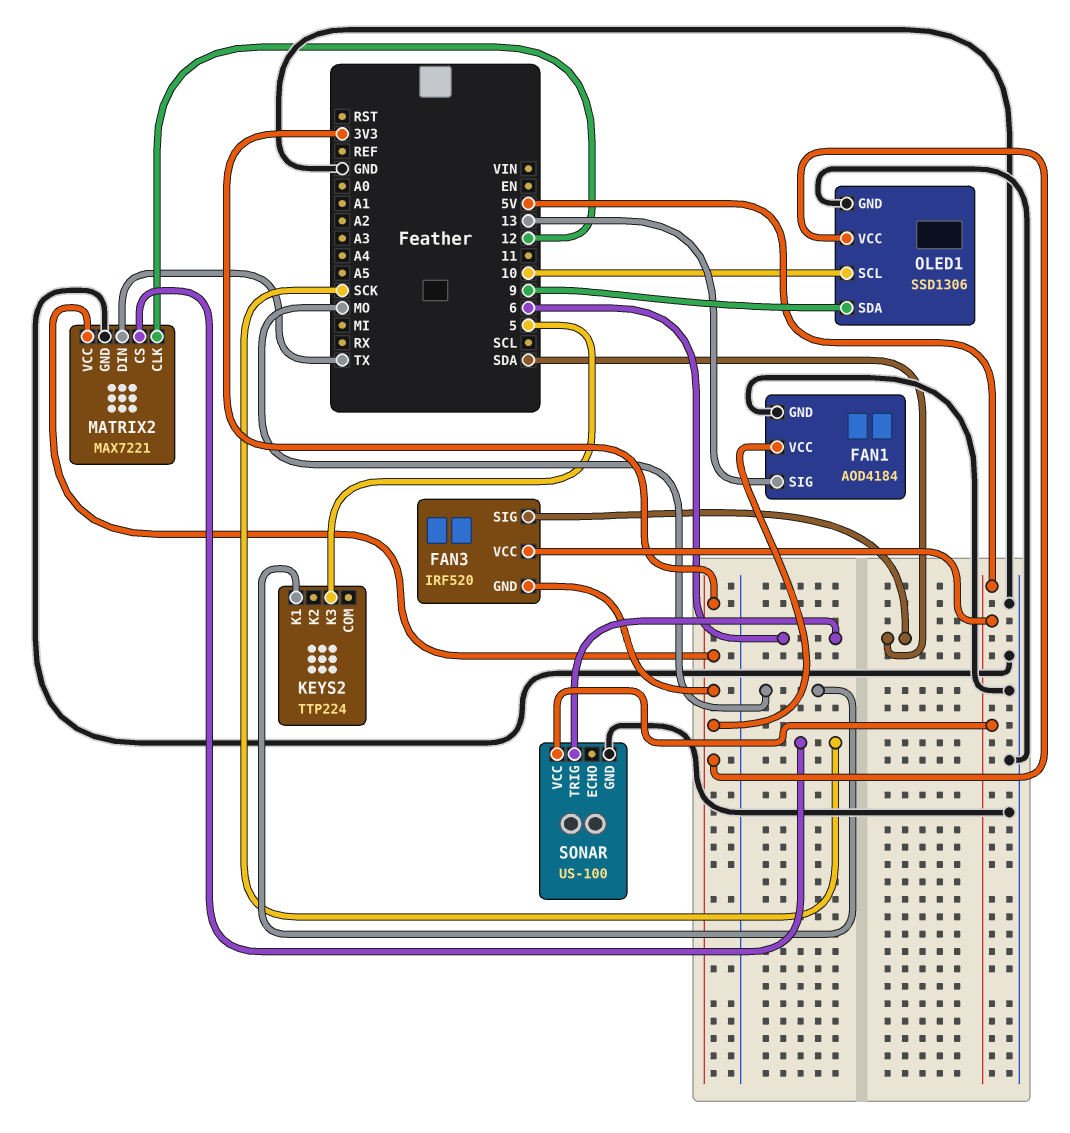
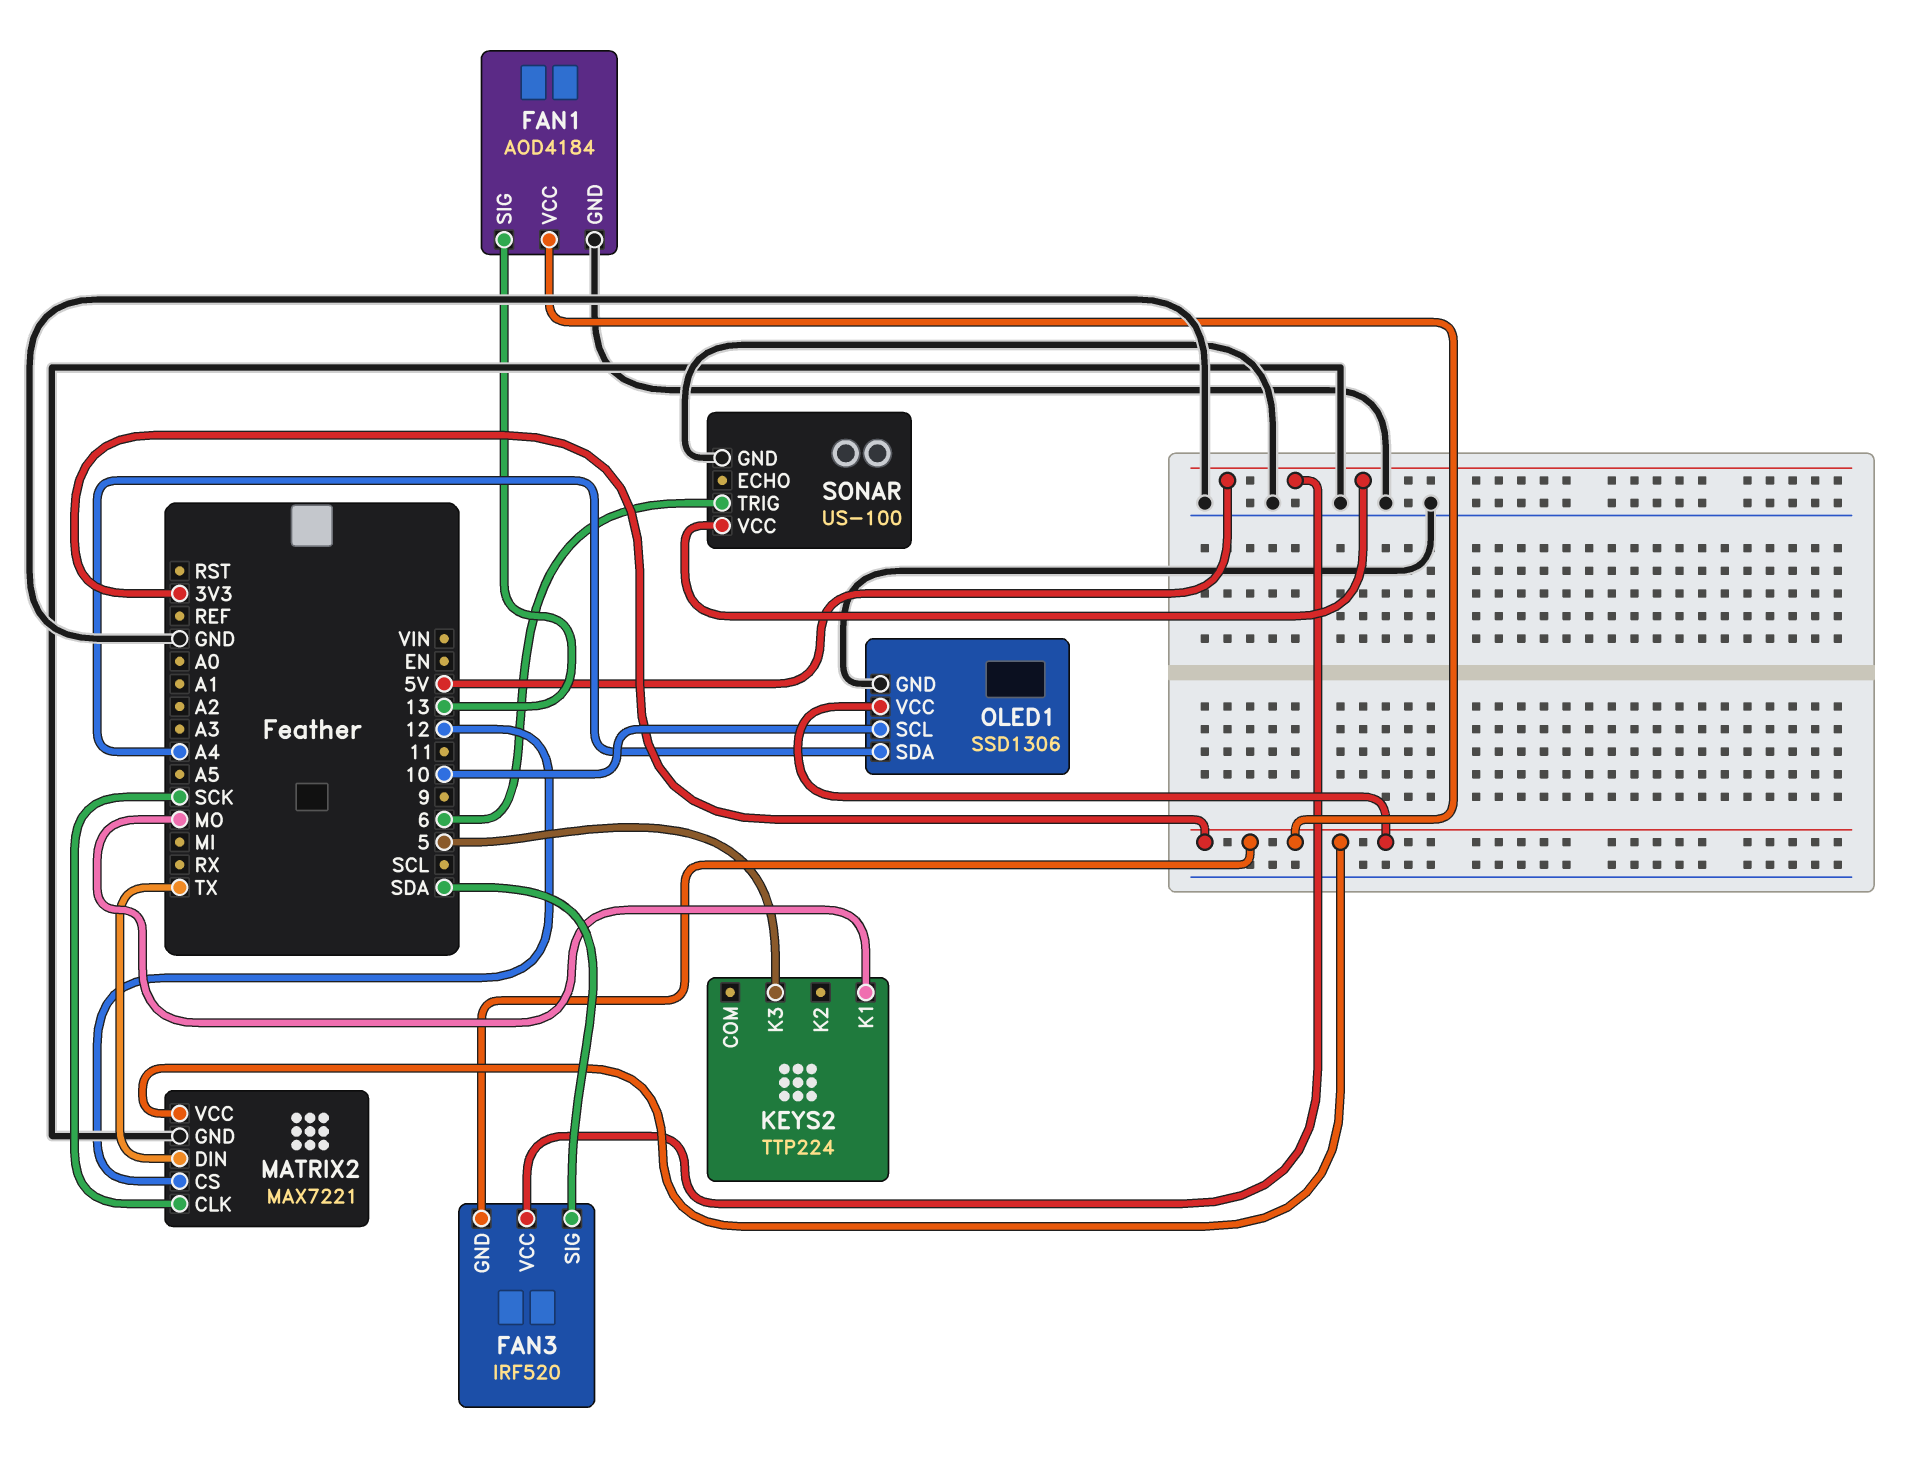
MATRIX2 pin CLK: 12 -> SCK
MATRIX2 pin CS: SCK -> 12
OLED1 pin SDA: 9 -> A4

